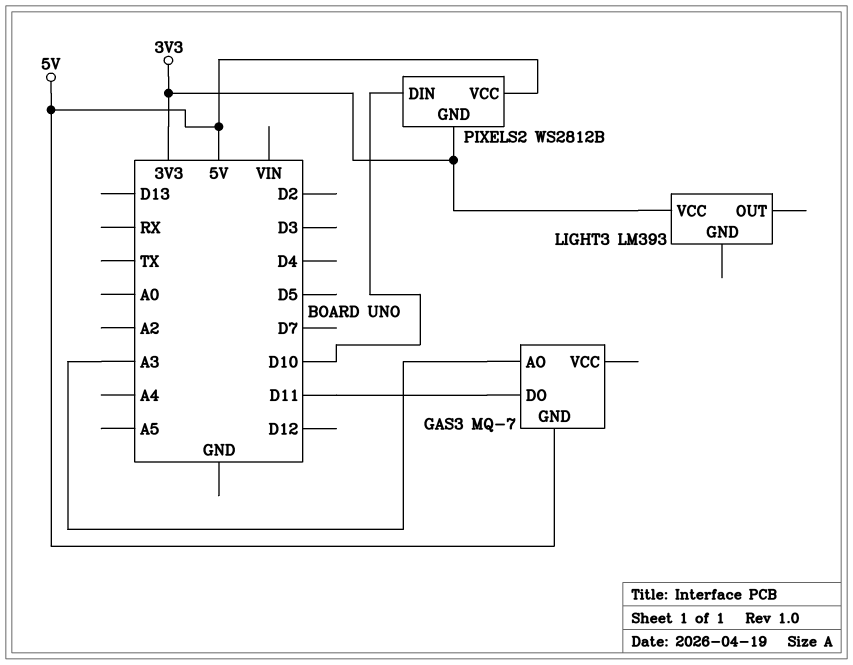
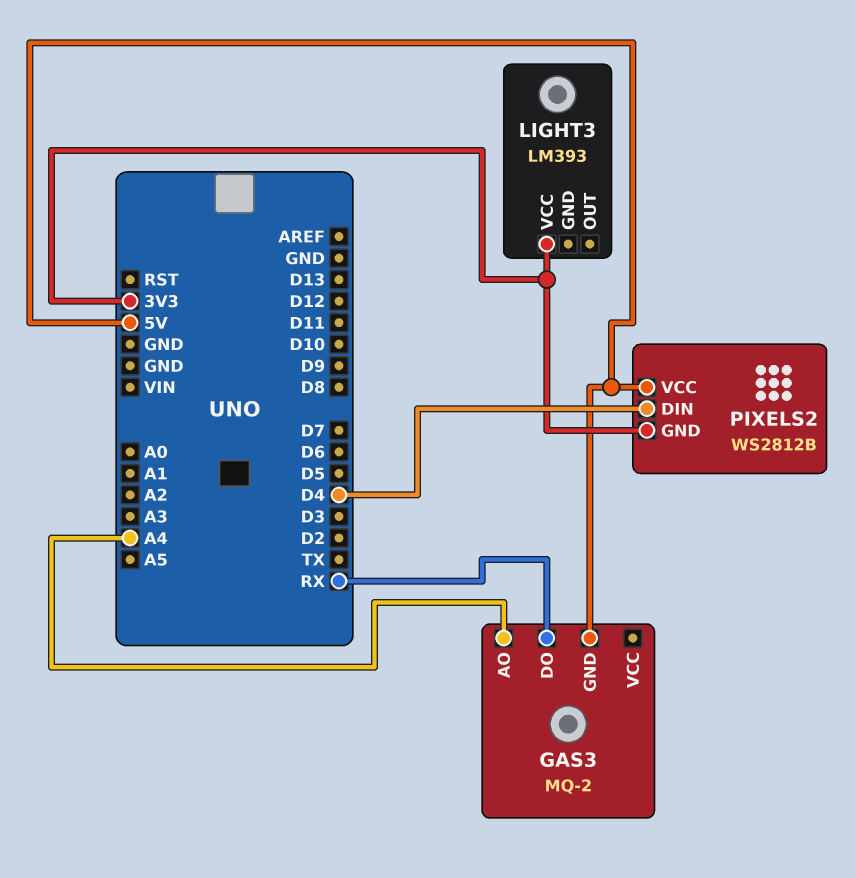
GAS3: MQ-7 -> MQ-2
GAS3 pin AO: A3 -> A4
GAS3 pin DO: D11 -> RX
PIXELS2 pin DIN: D10 -> D4

